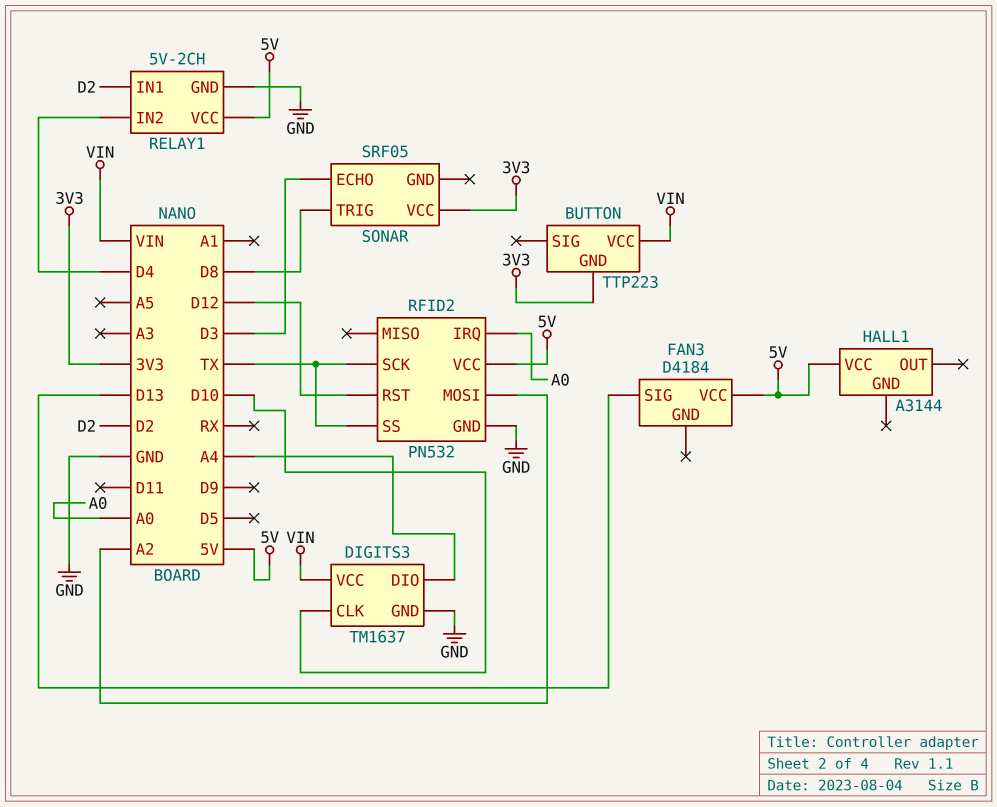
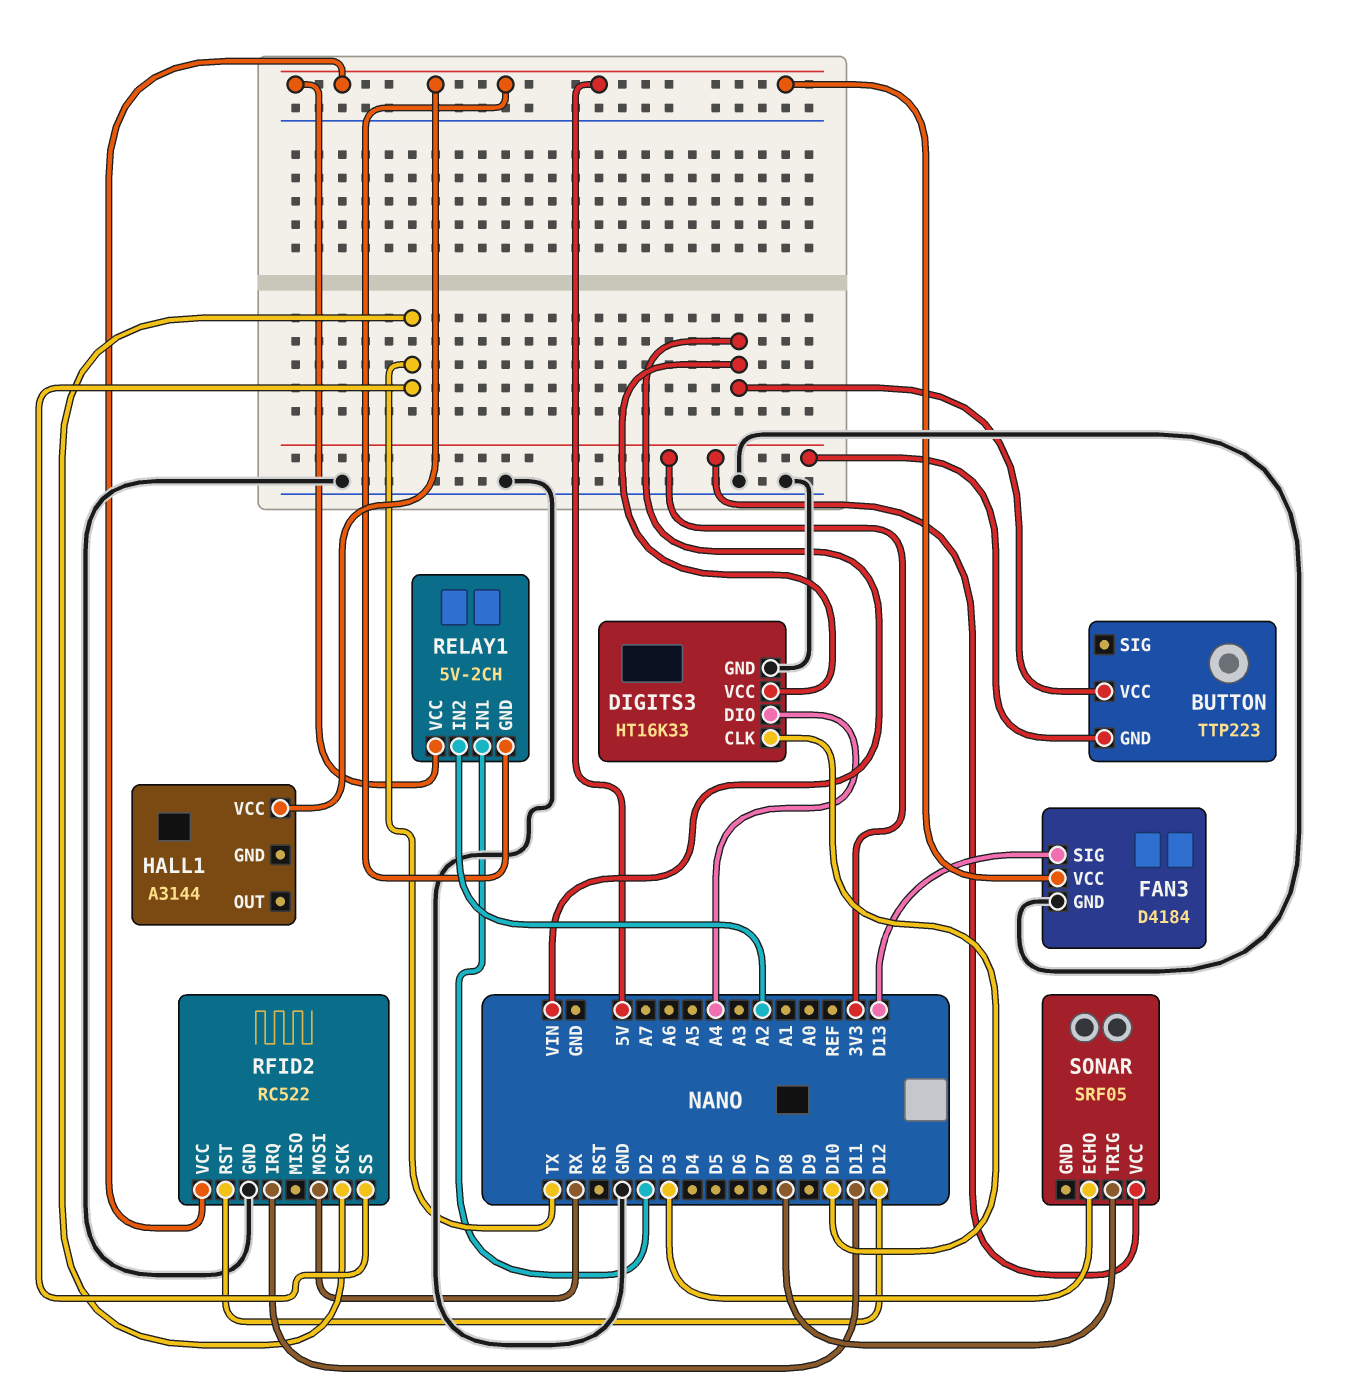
DIGITS3: TM1637 -> HT16K33
FAN3 pin GND: none -> GND
RELAY1 pin GND: GND -> 5V
RELAY1 pin IN2: D4 -> A2
RFID2: PN532 -> RC522
RFID2 pin IRQ: A0 -> D11
RFID2 pin MOSI: A2 -> RX

